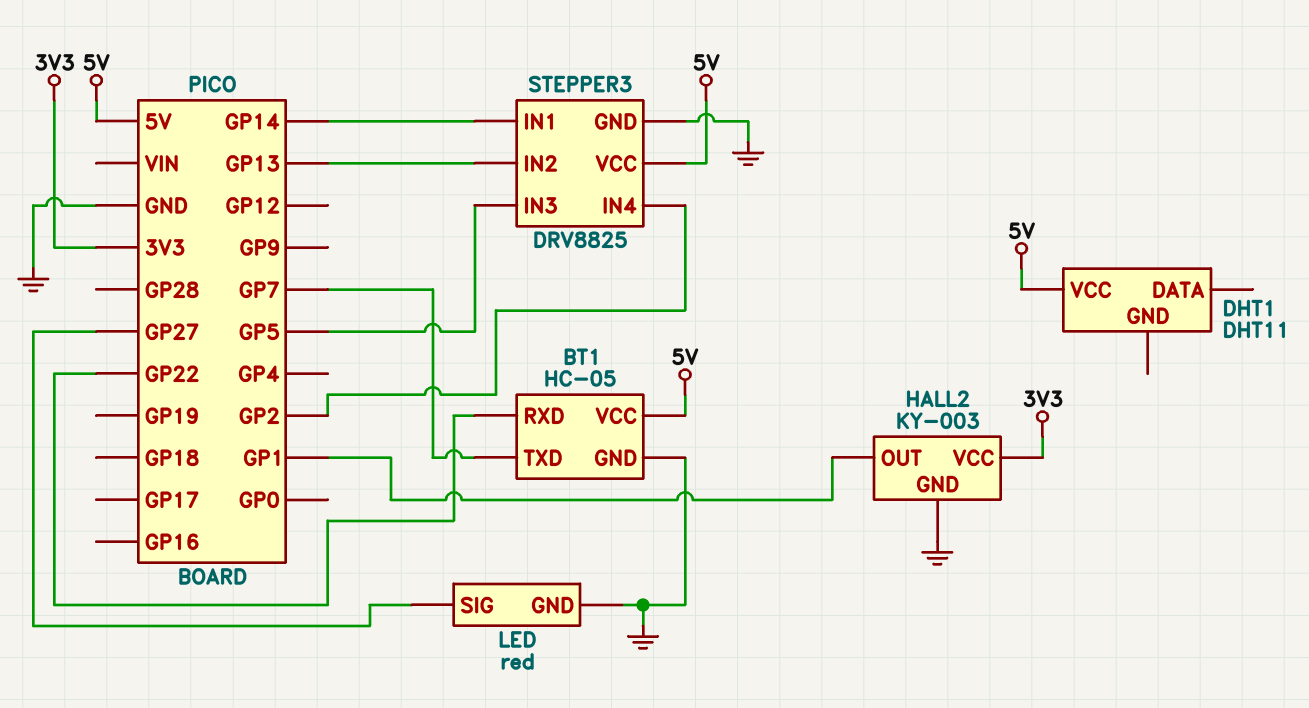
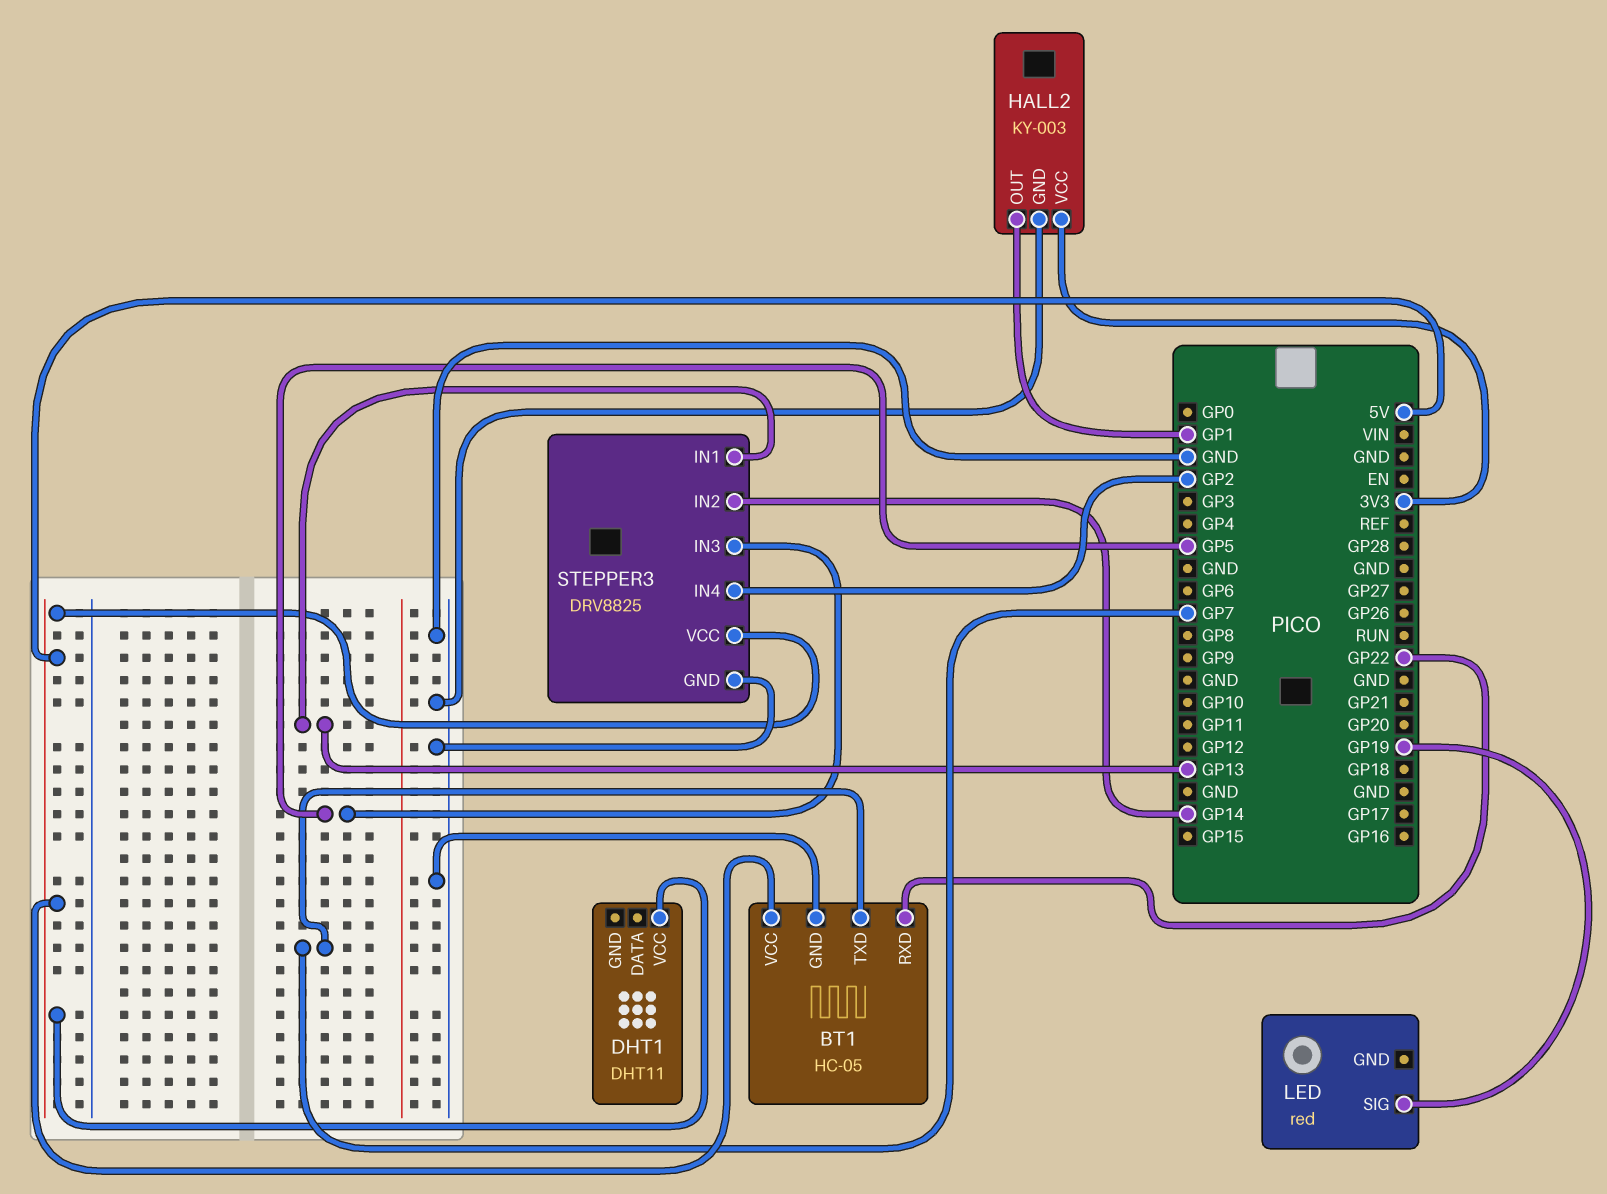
LED pin GND: GND -> none
LED pin SIG: GP27 -> GP19
STEPPER3 pin IN1: GP14 -> GP13
STEPPER3 pin IN2: GP13 -> GP14

